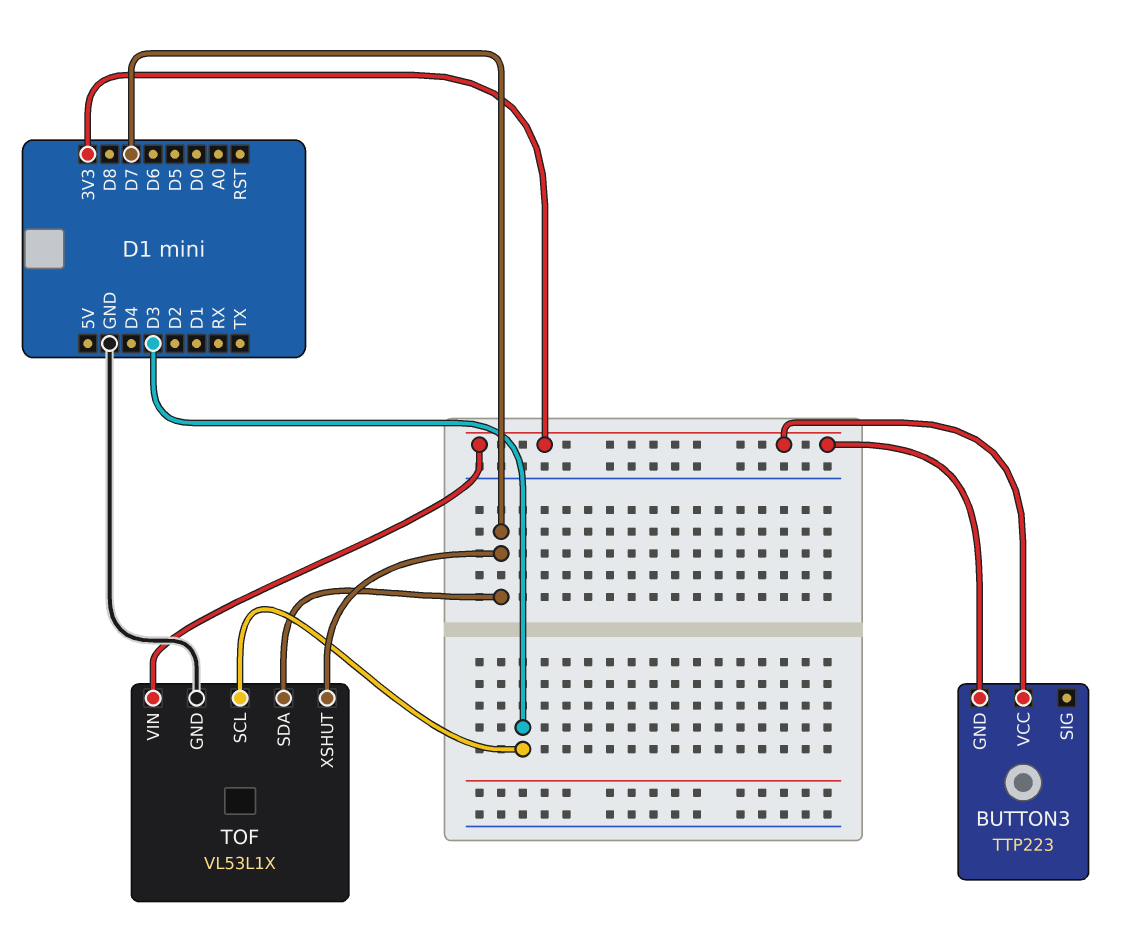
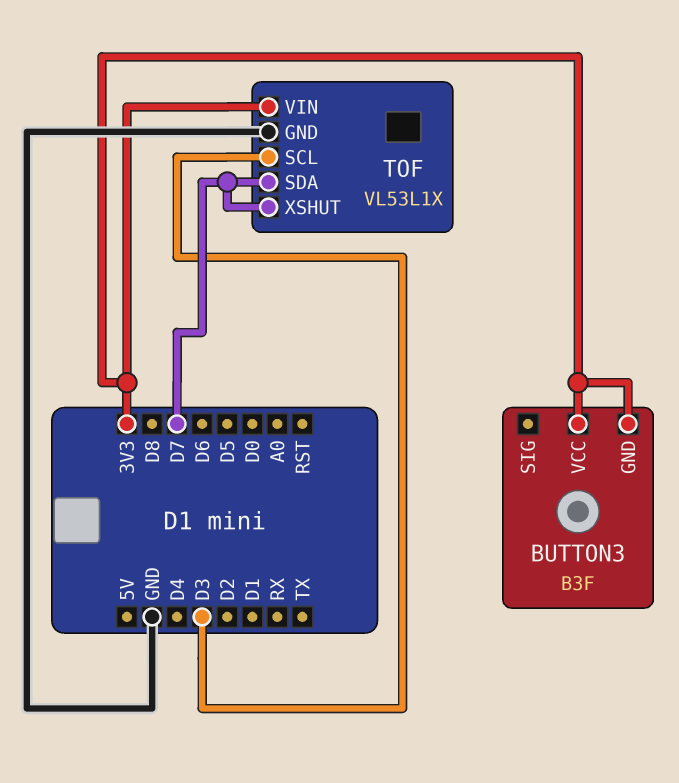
BUTTON3: TTP223 -> B3F

